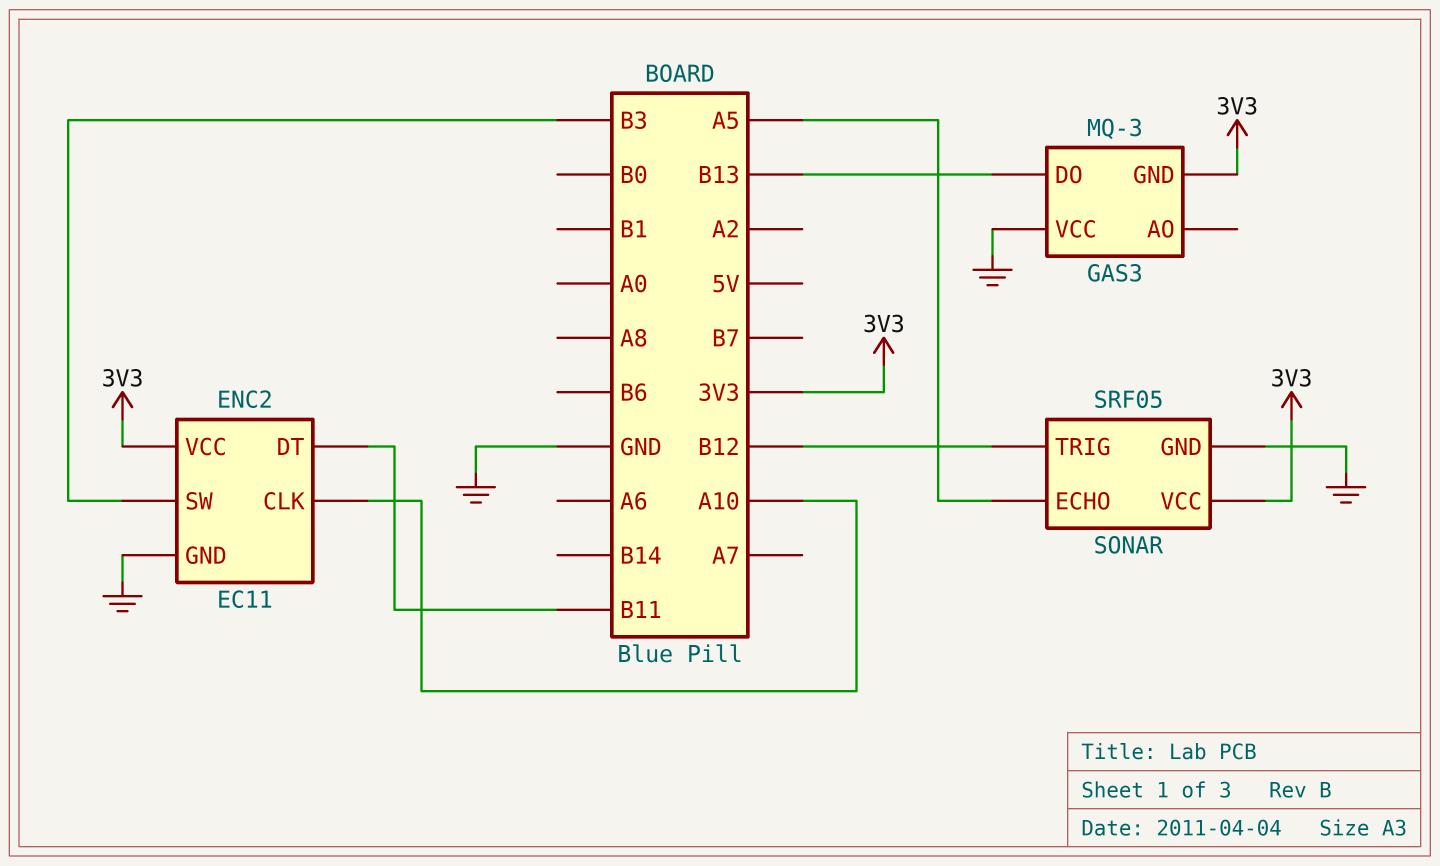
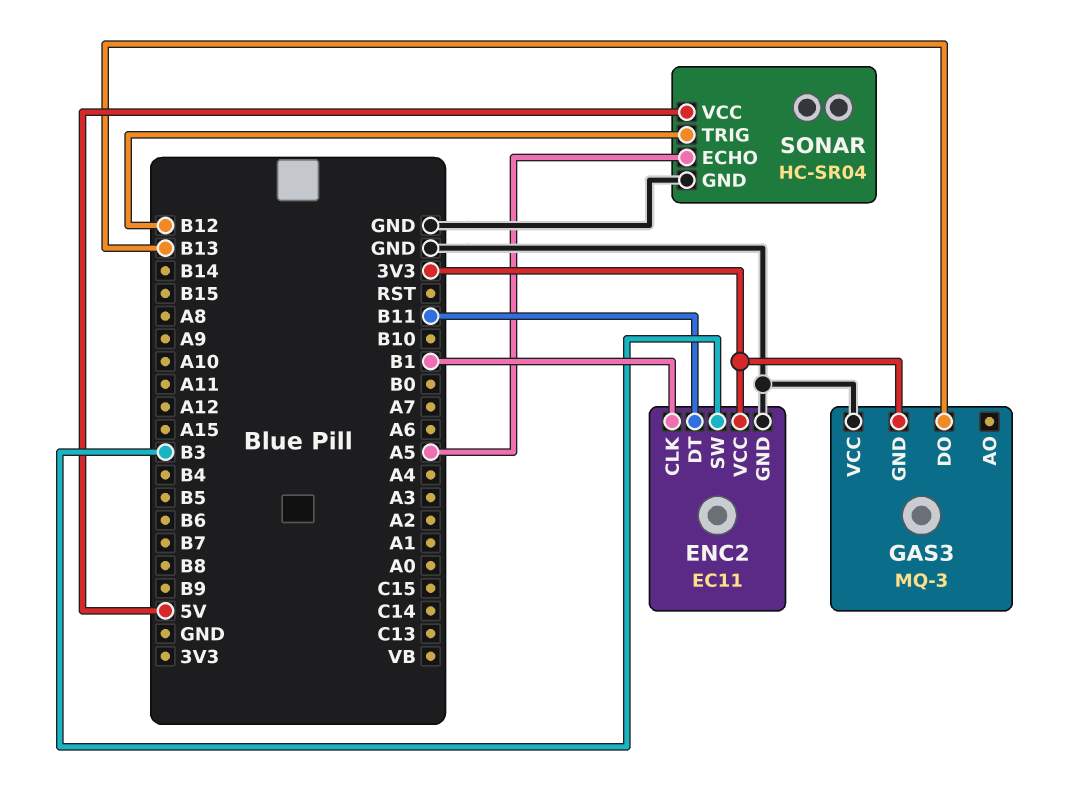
ENC2 pin CLK: A10 -> B1
SONAR: SRF05 -> HC-SR04
SONAR pin VCC: 3V3 -> 5V

